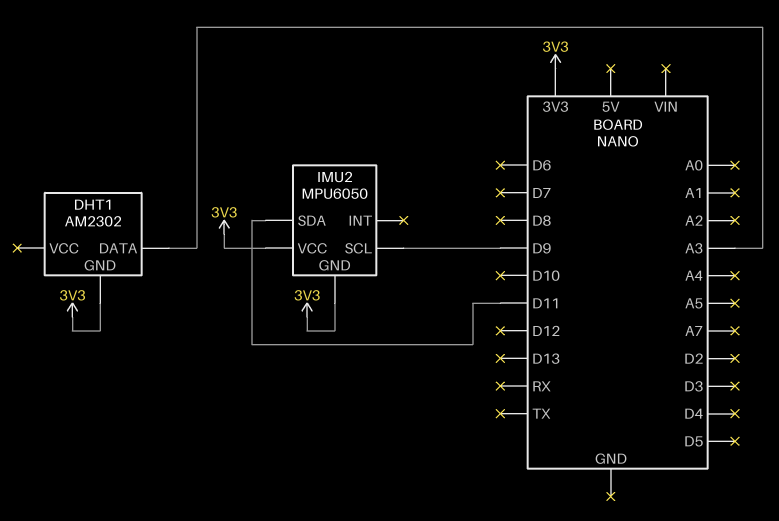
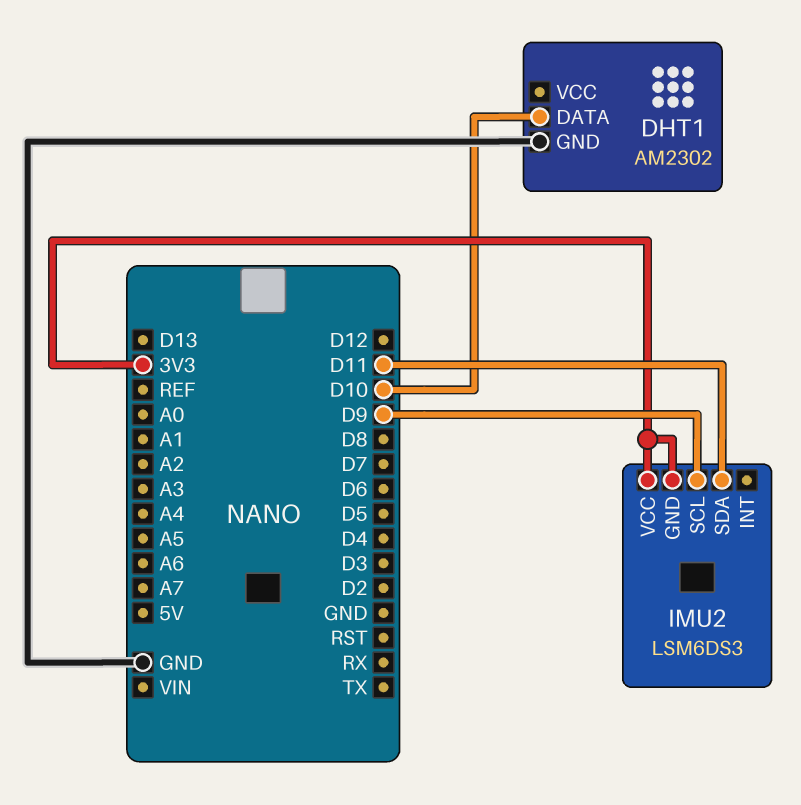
DHT1 pin DATA: A3 -> D10
DHT1 pin GND: 3V3 -> GND
IMU2: MPU6050 -> LSM6DS3

